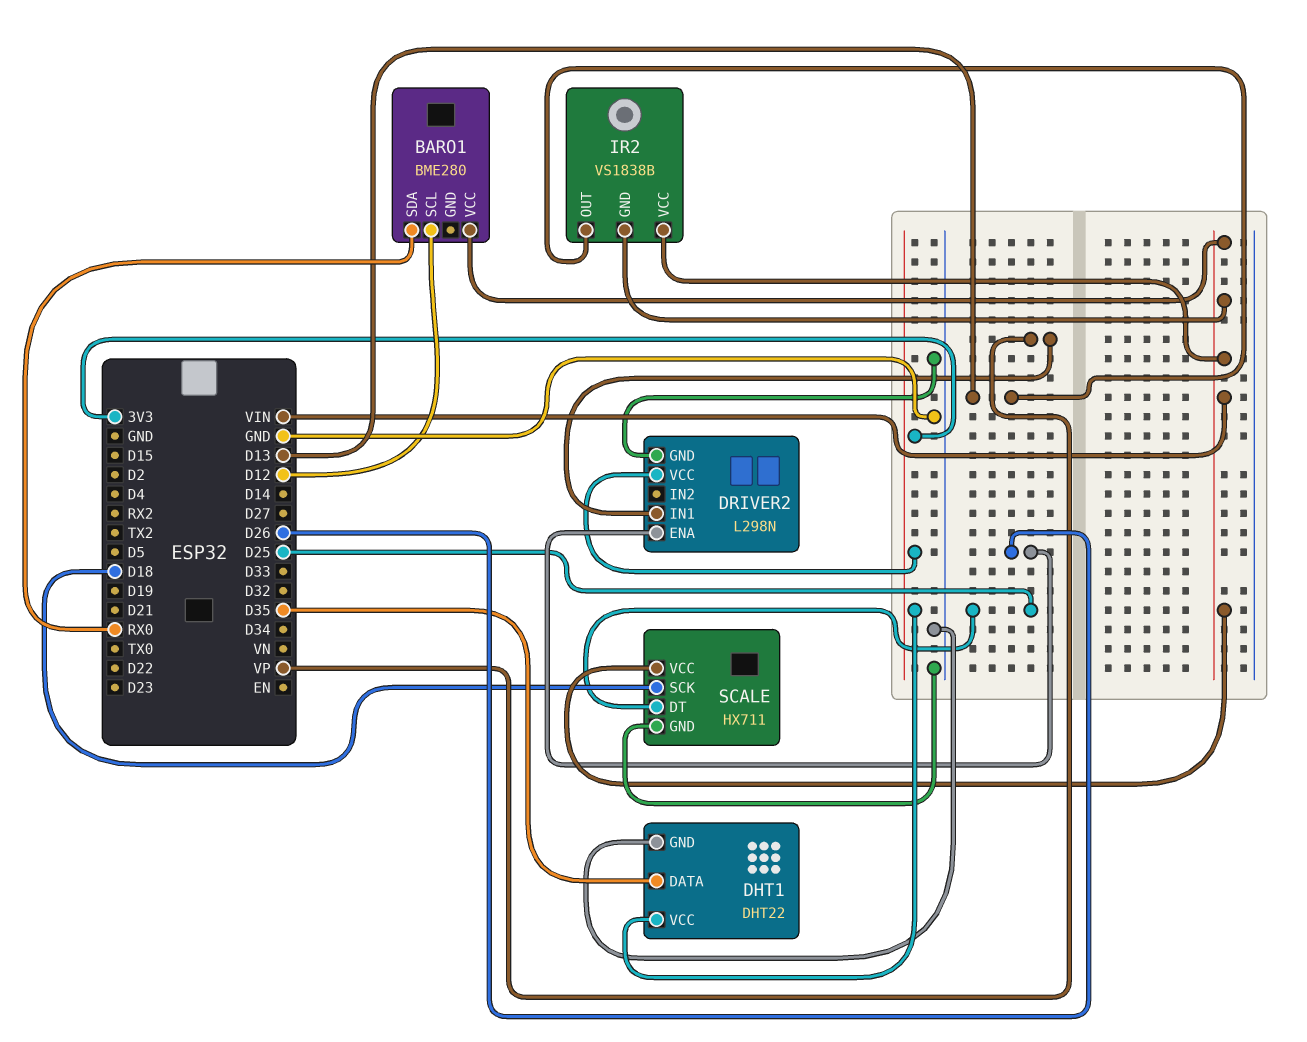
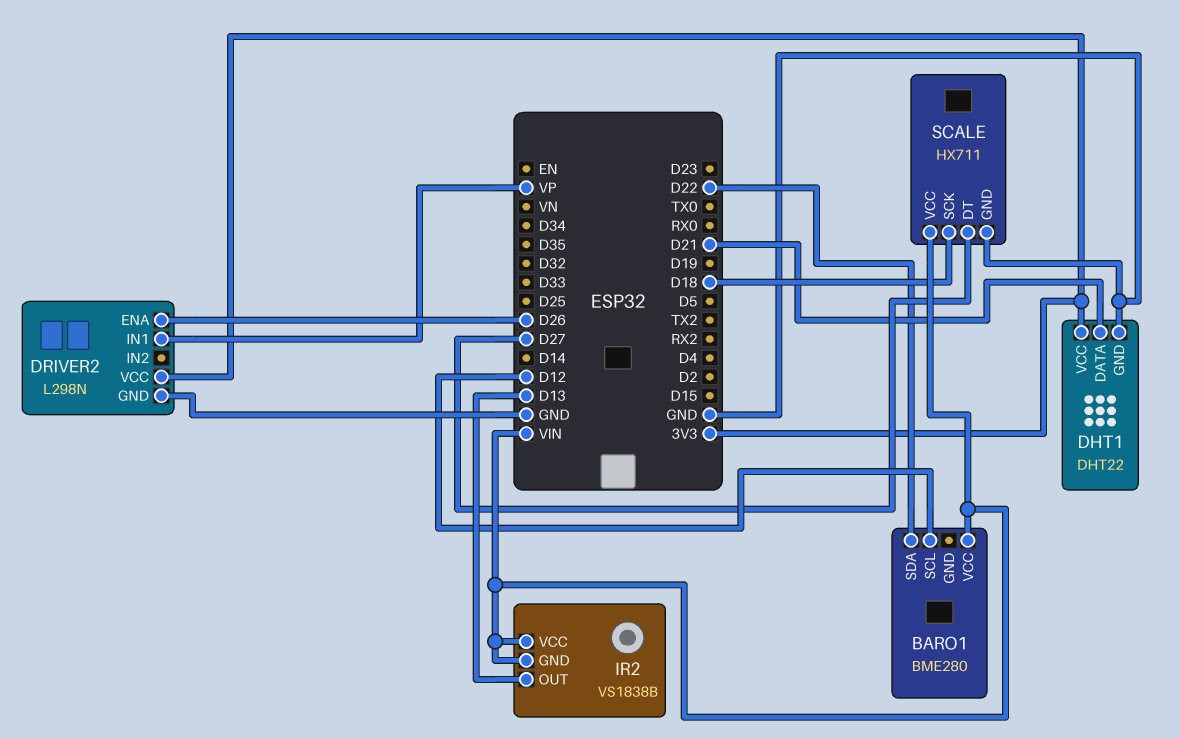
BARO1 pin SDA: RX0 -> D22
DHT1 pin DATA: D35 -> D21
SCALE pin DT: D25 -> D27

